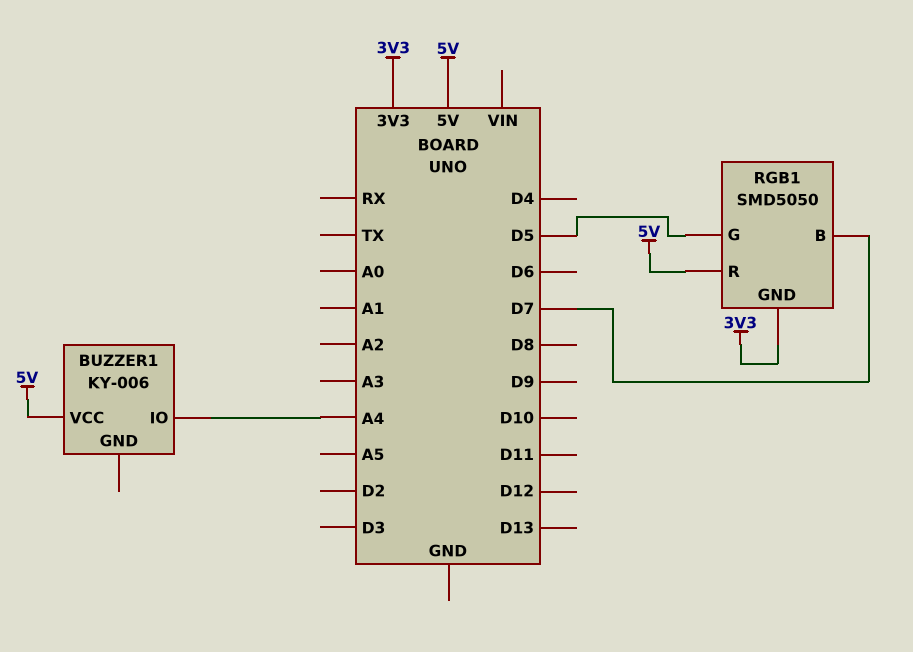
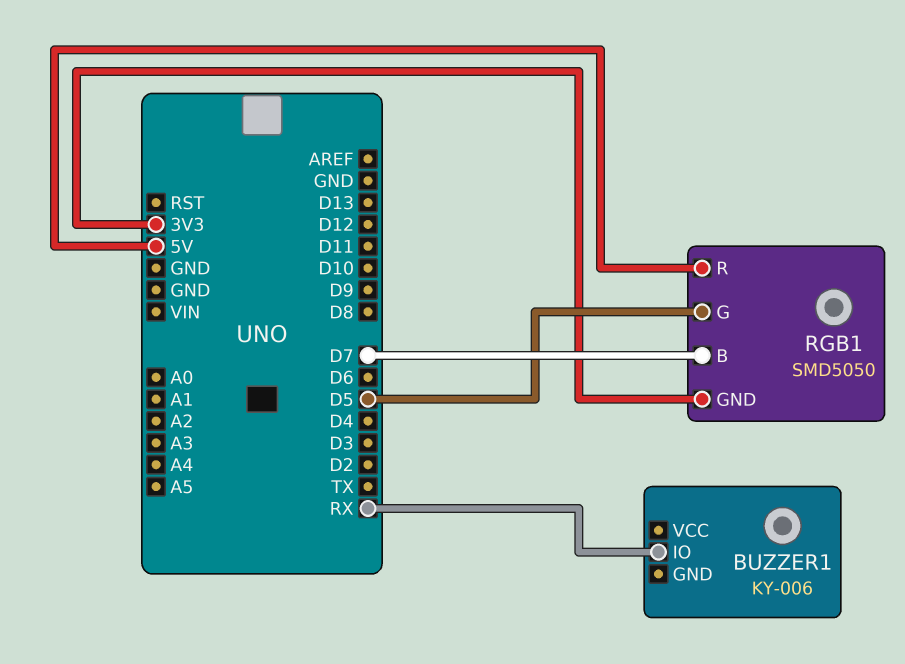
BUZZER1 pin IO: A4 -> RX
BUZZER1 pin VCC: 5V -> none

